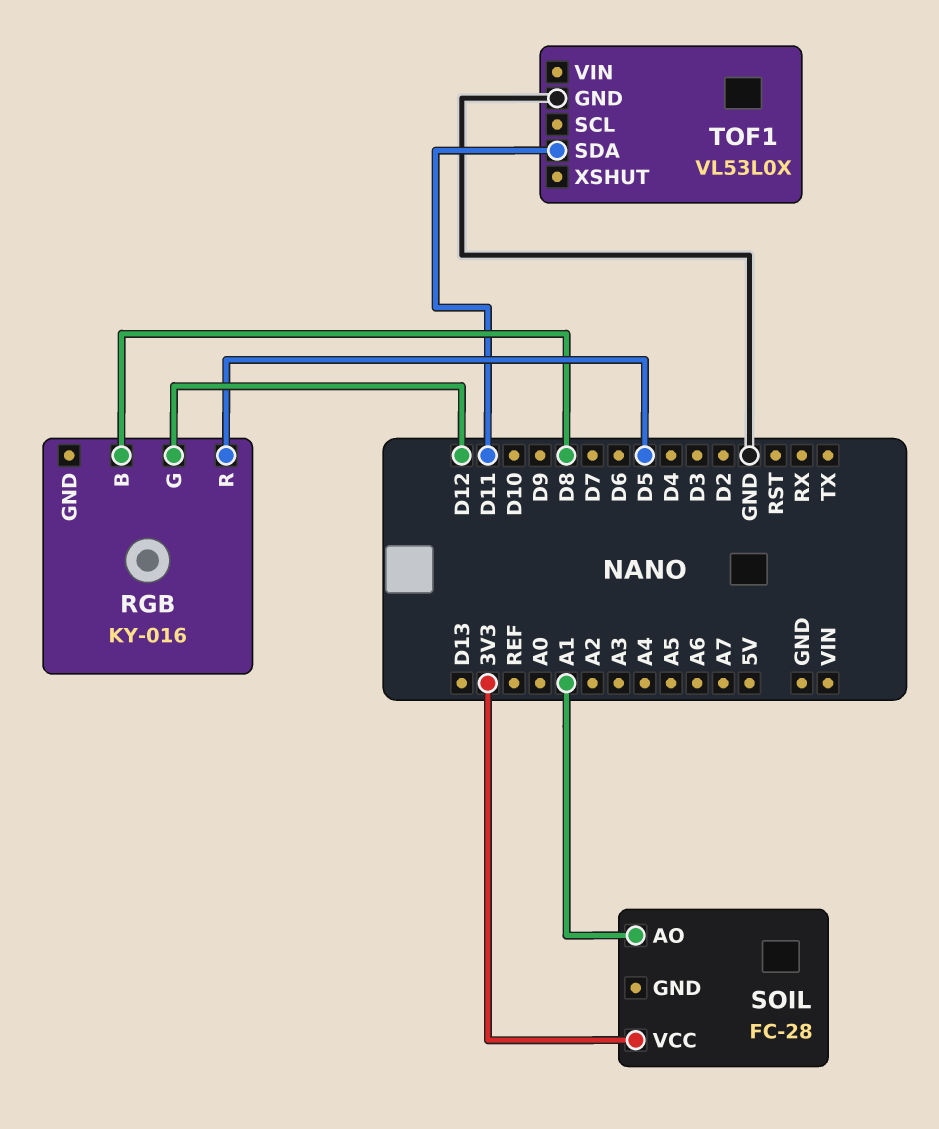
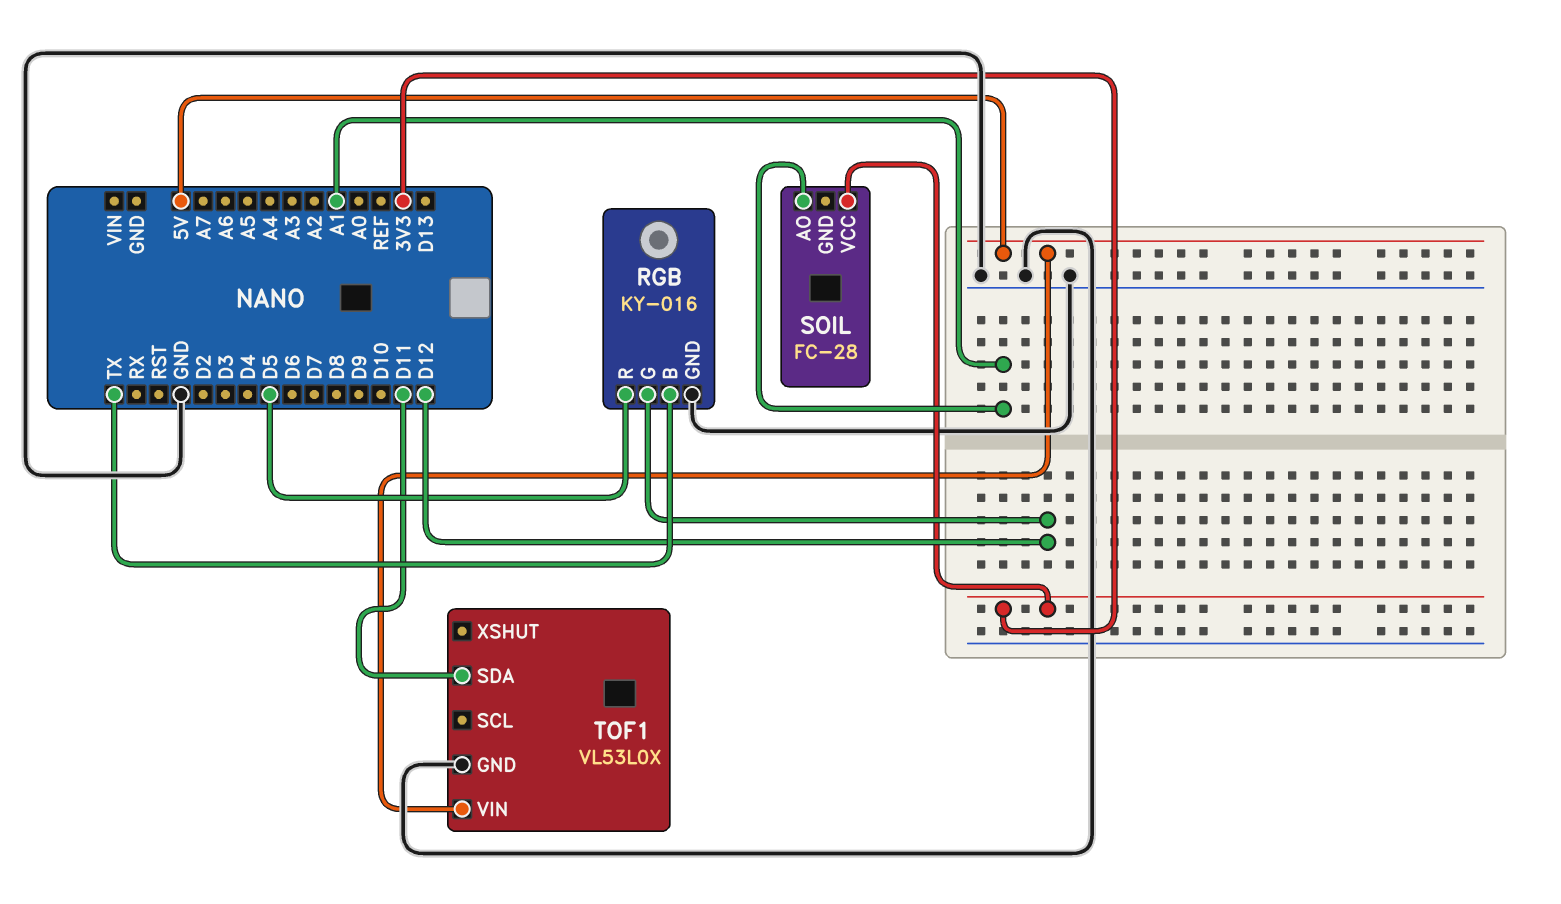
RGB pin B: D8 -> TX
RGB pin GND: none -> GND
TOF1 pin VIN: none -> 5V

